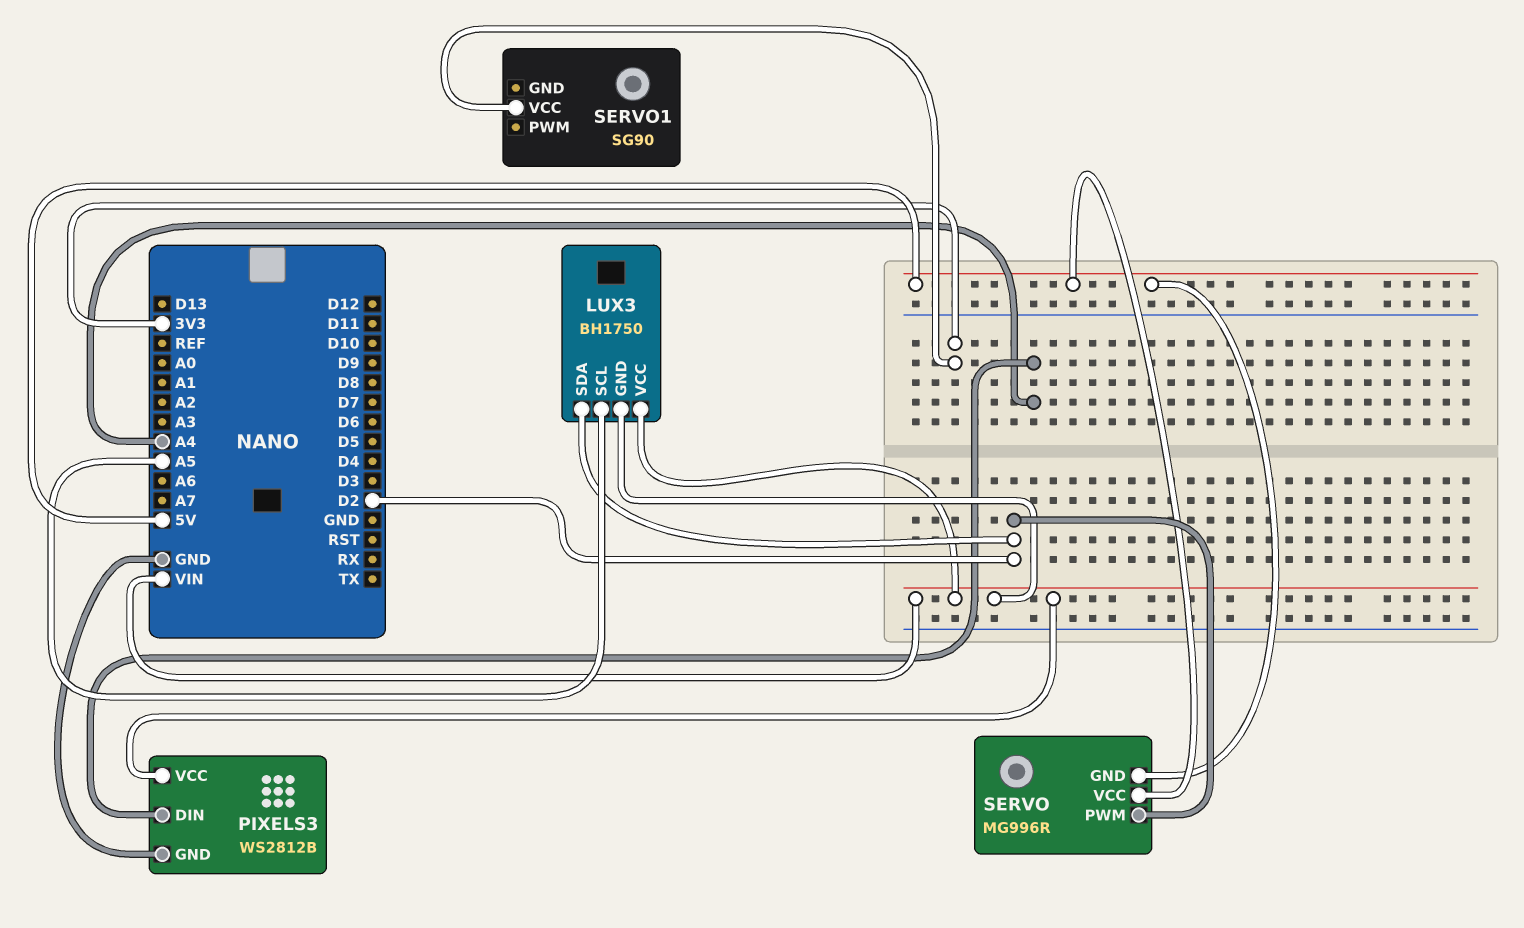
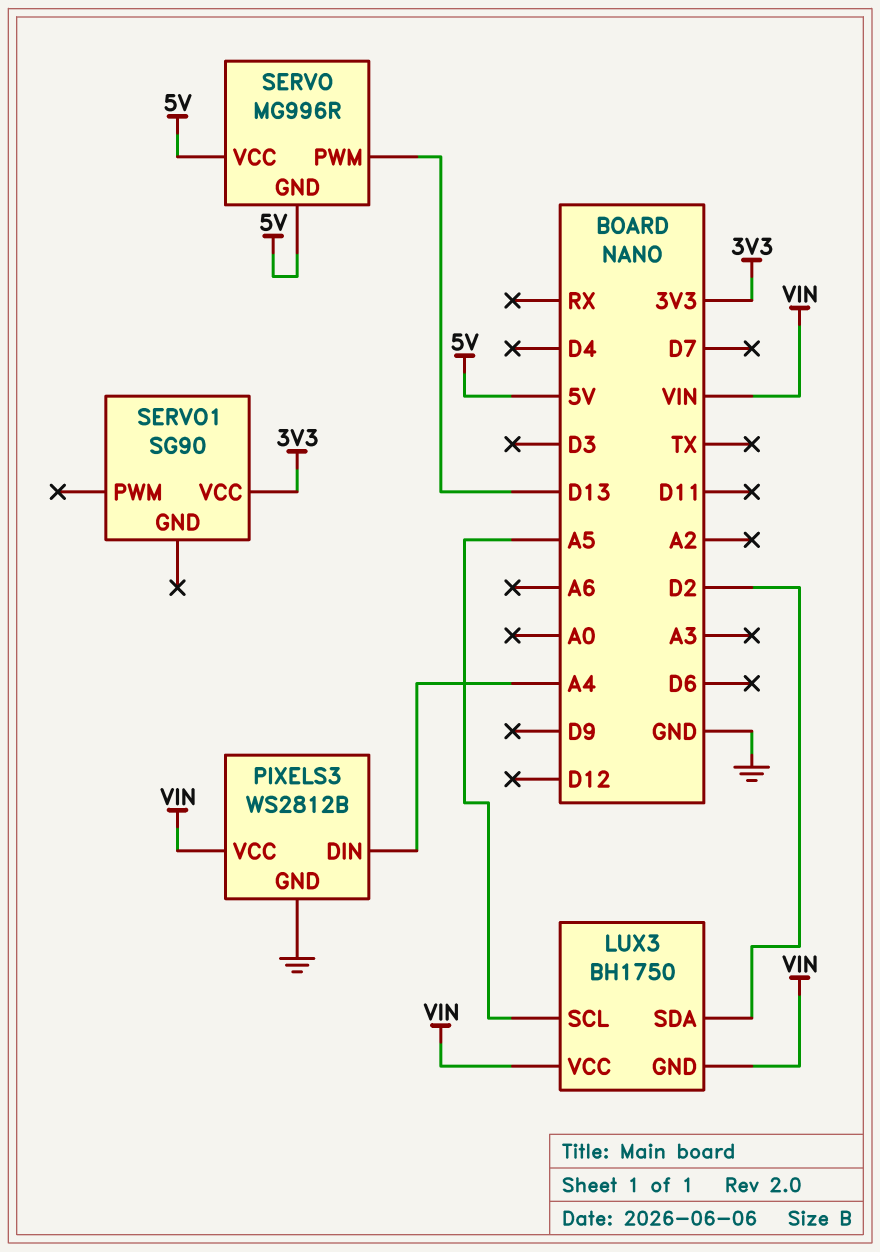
SERVO pin PWM: D2 -> D13

